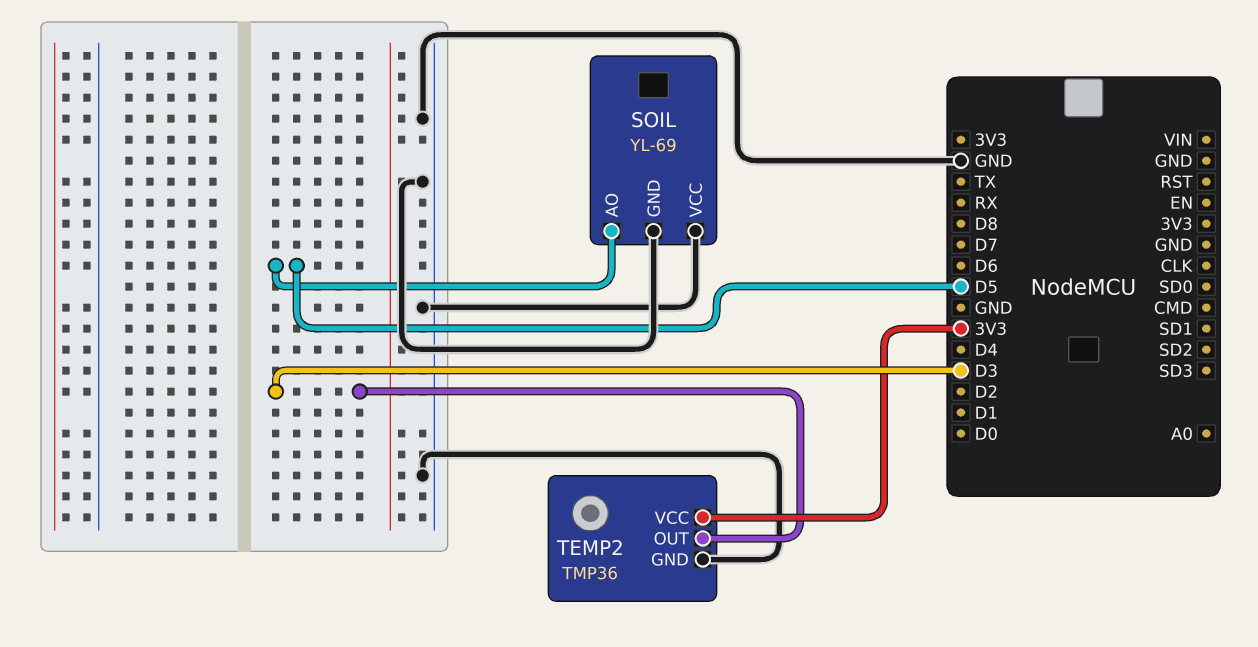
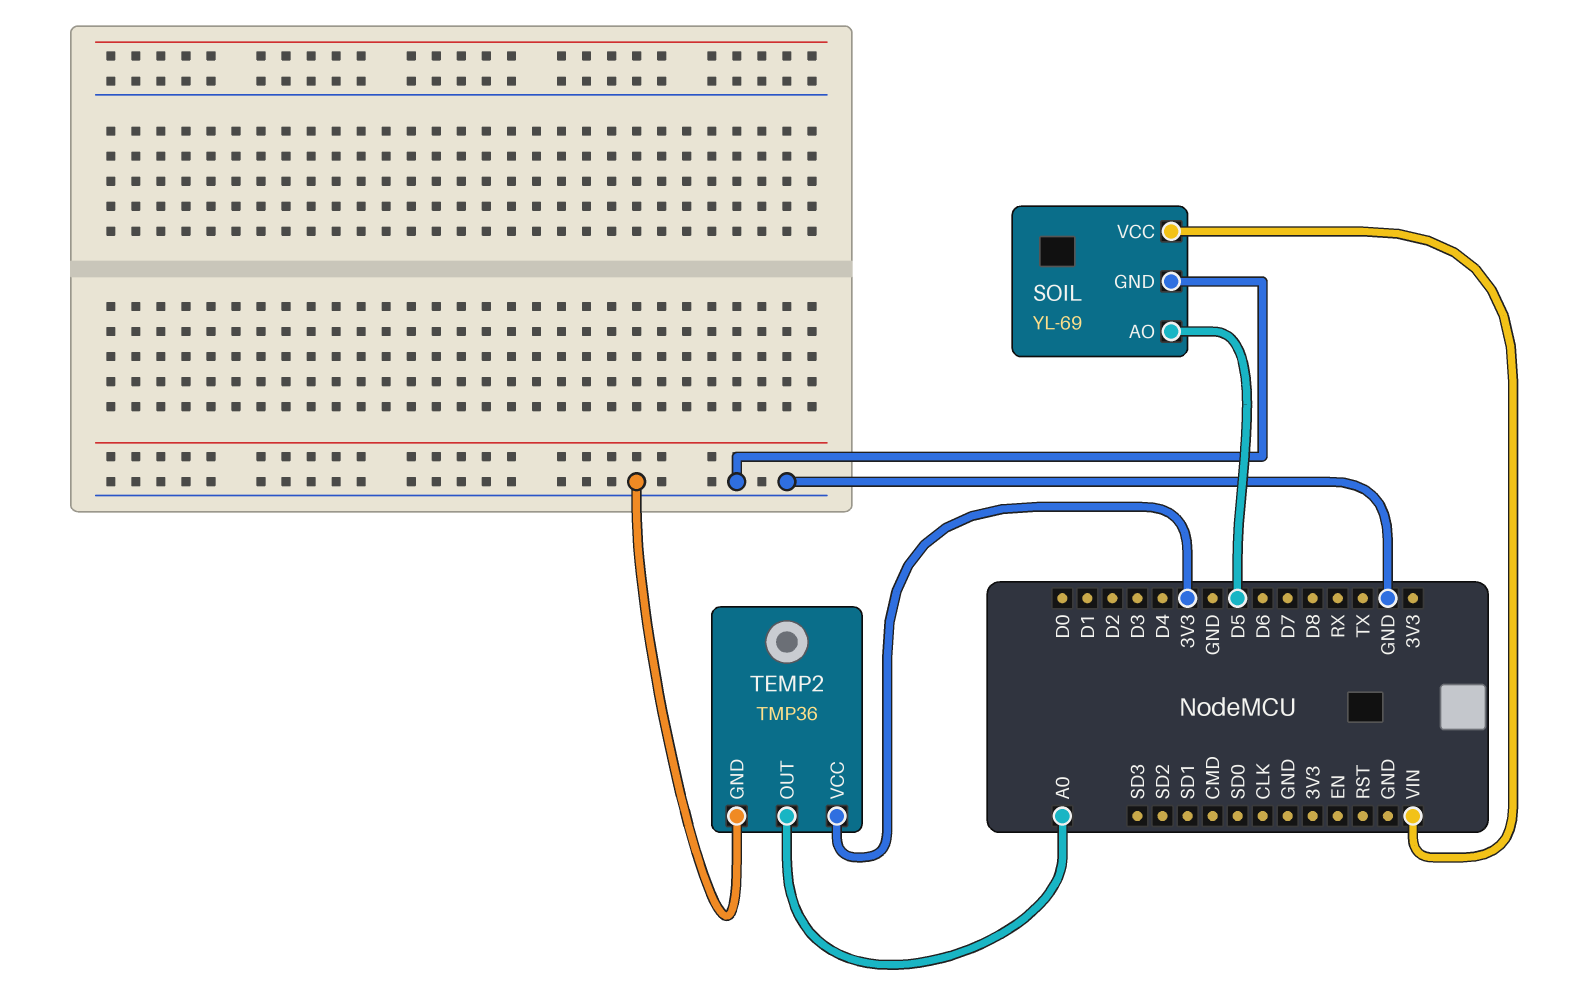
SOIL pin VCC: GND -> VIN
TEMP2 pin OUT: D3 -> A0

